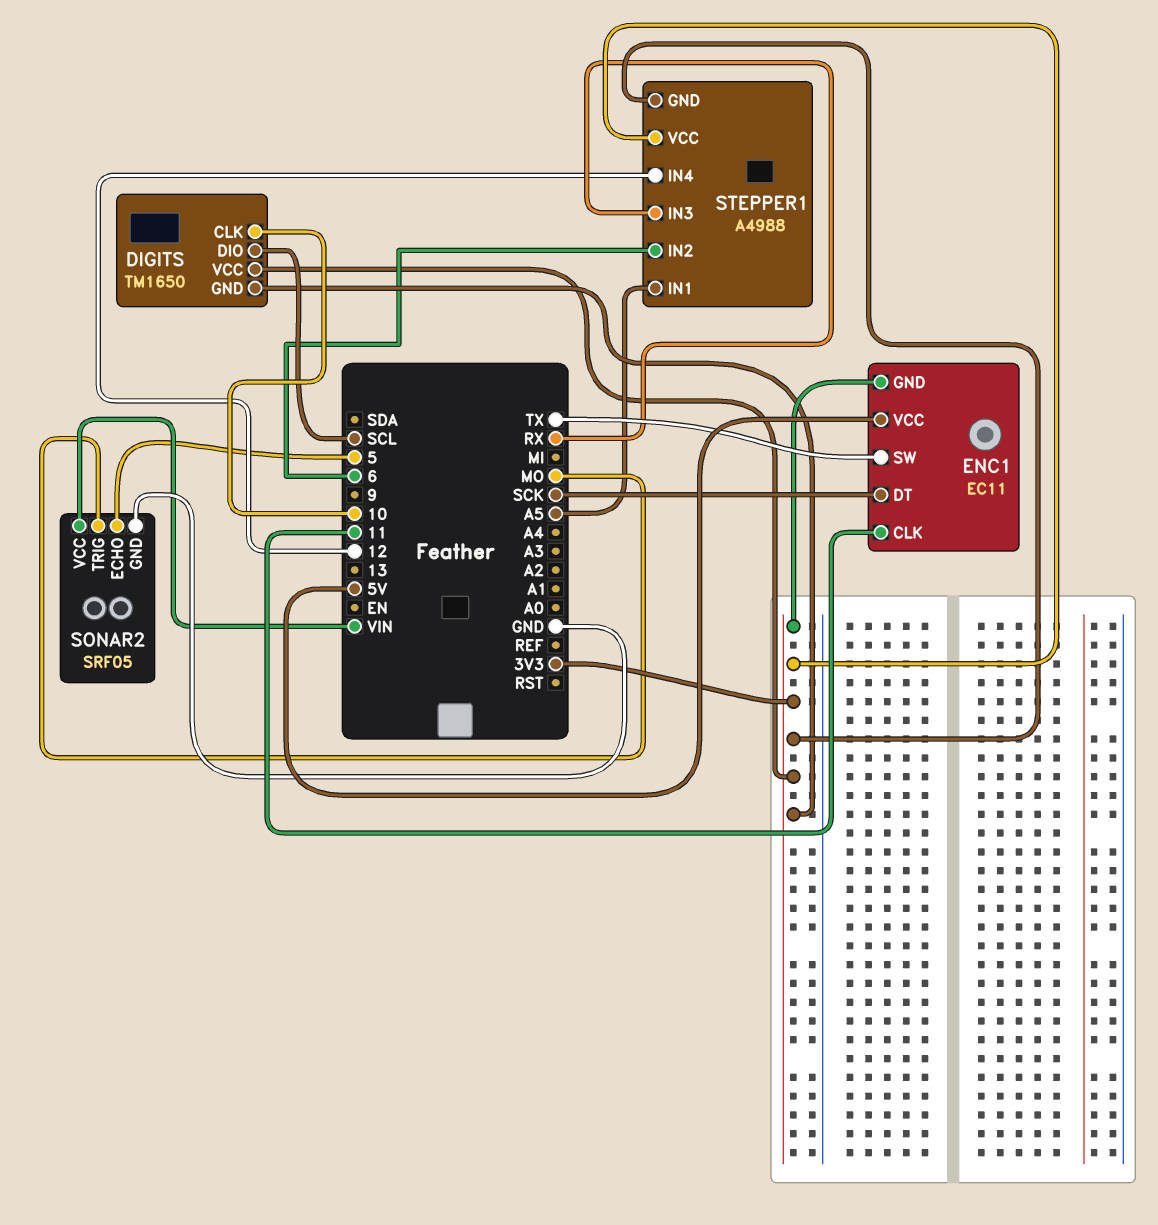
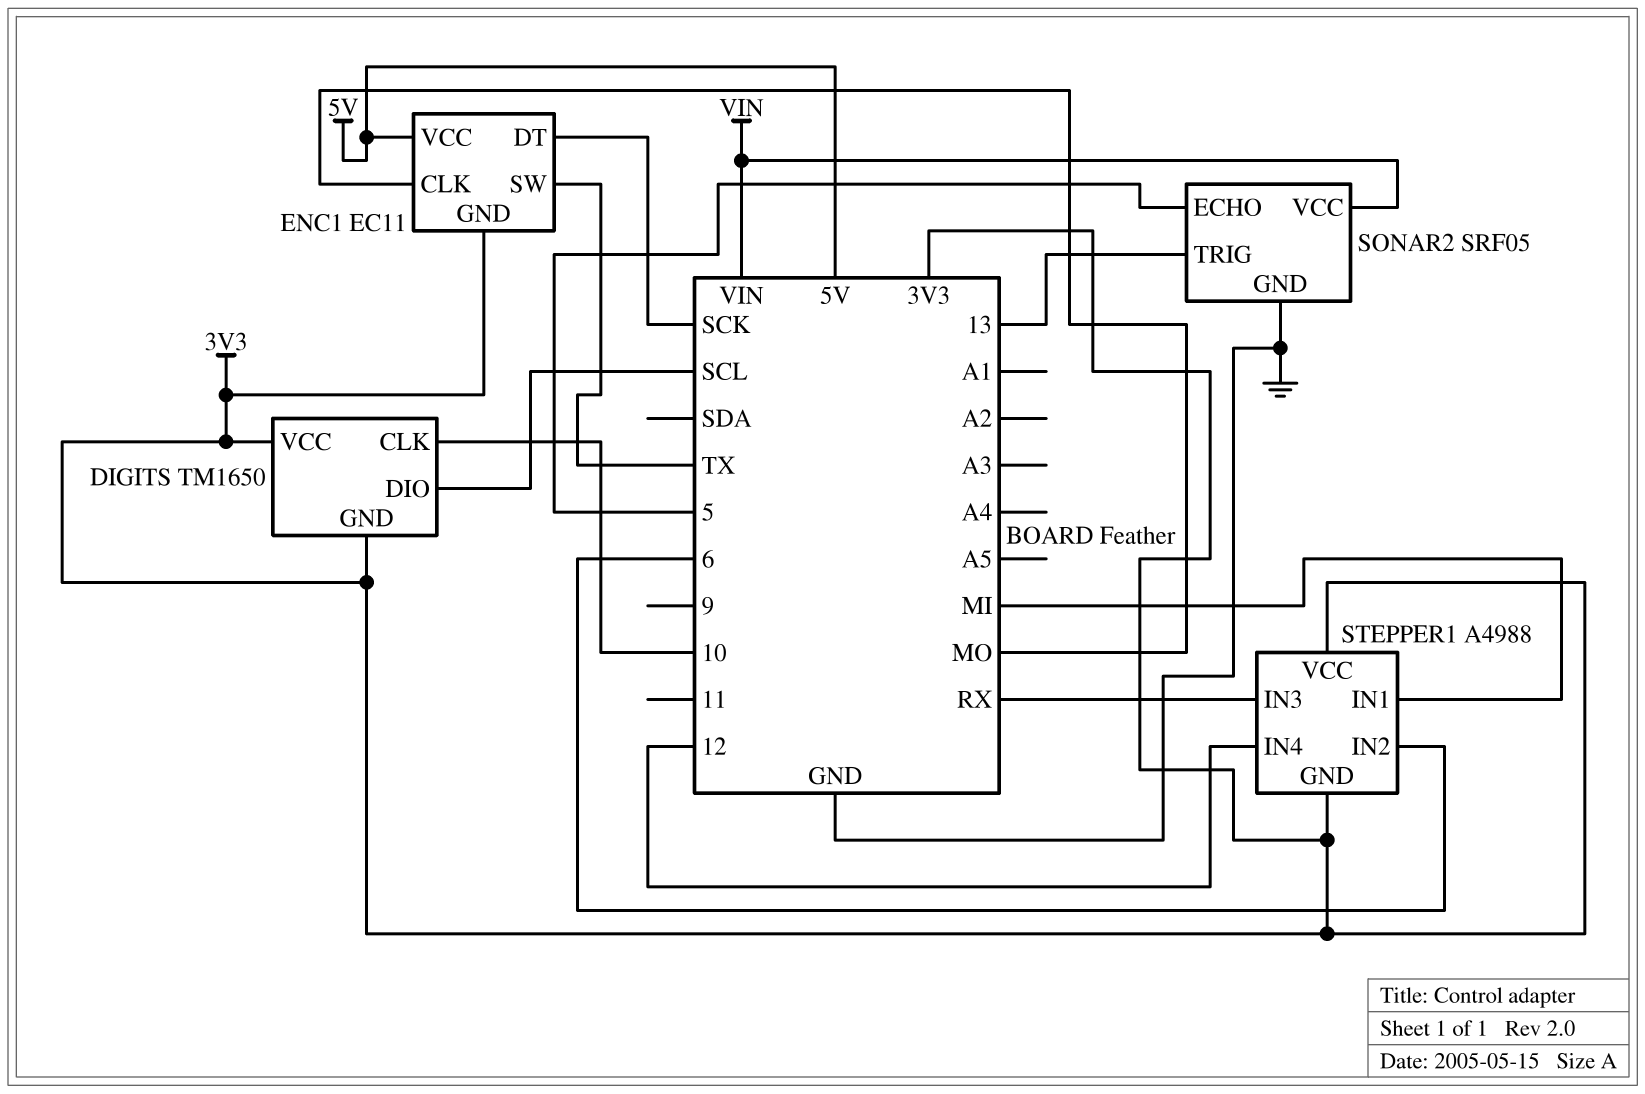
ENC1 pin CLK: 11 -> MO
SONAR2 pin TRIG: MO -> 13
STEPPER1 pin IN1: A5 -> MI

